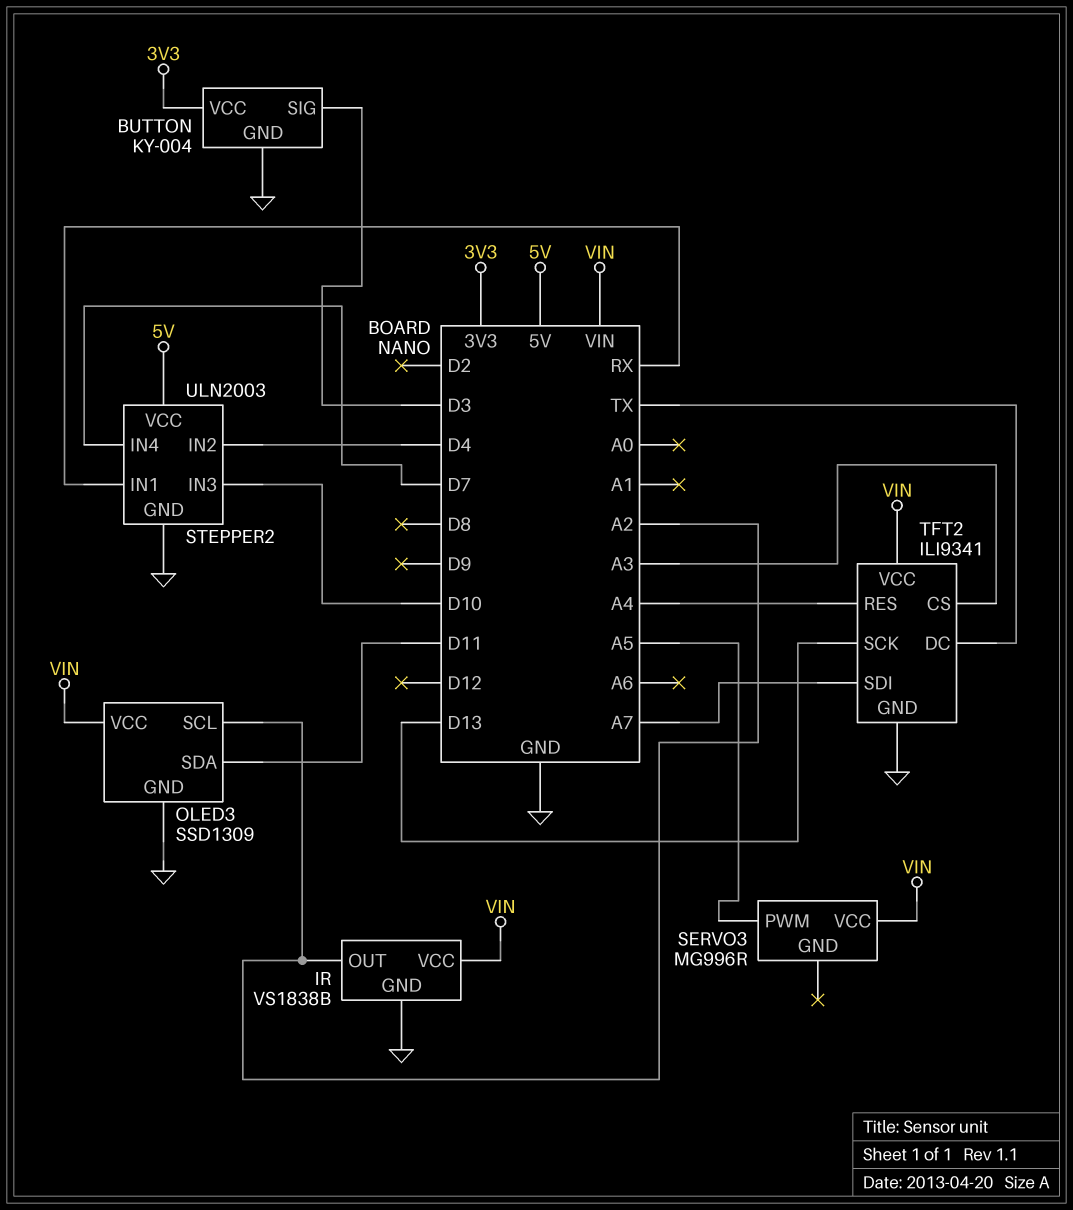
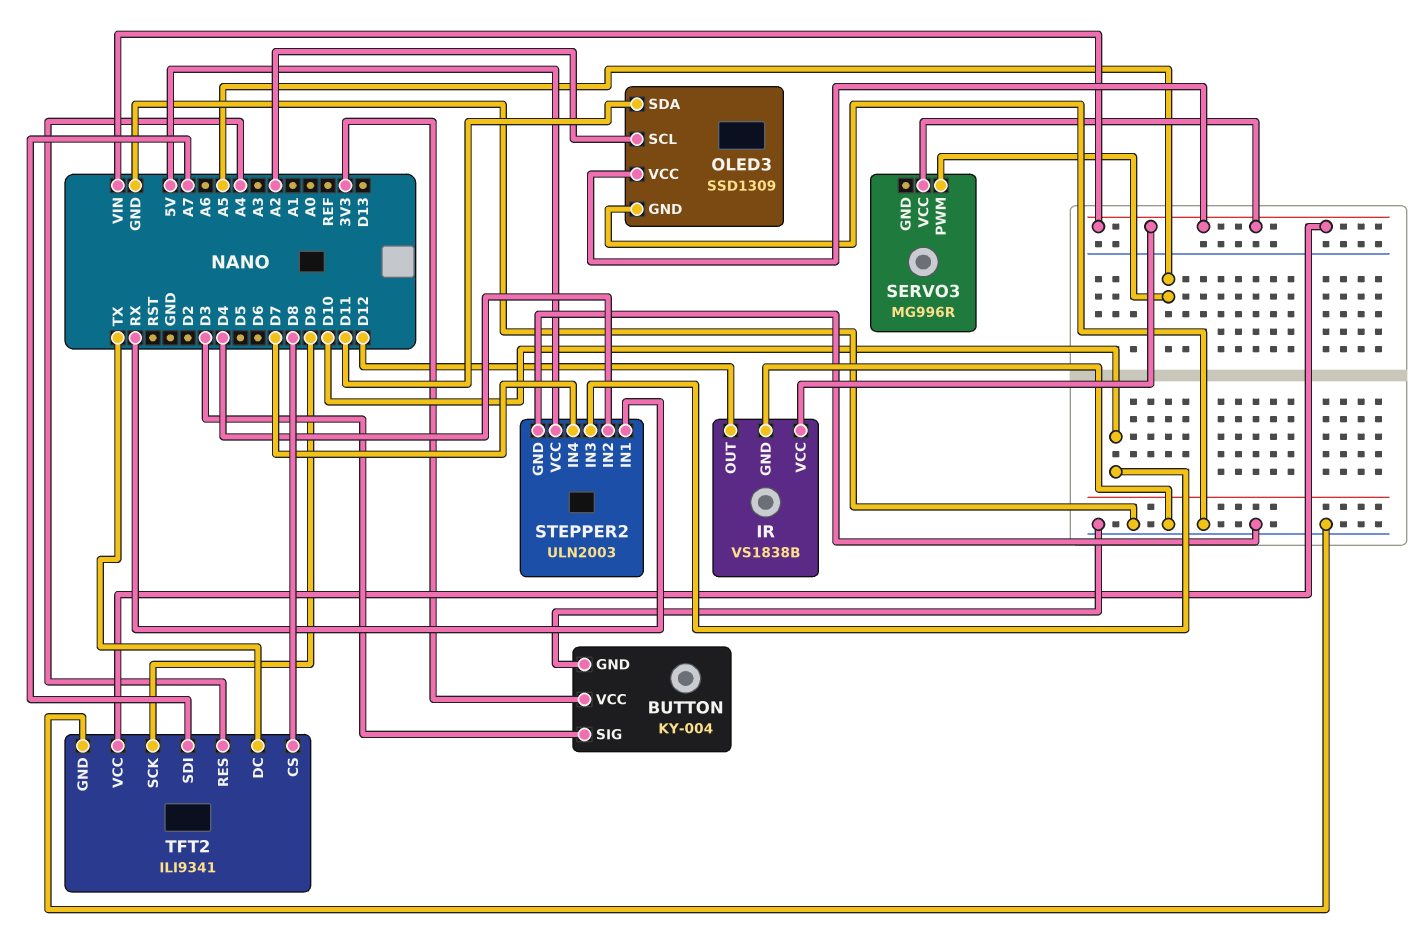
IR pin OUT: A2 -> D12
TFT2 pin CS: A3 -> D8
TFT2 pin SCK: D13 -> D9

